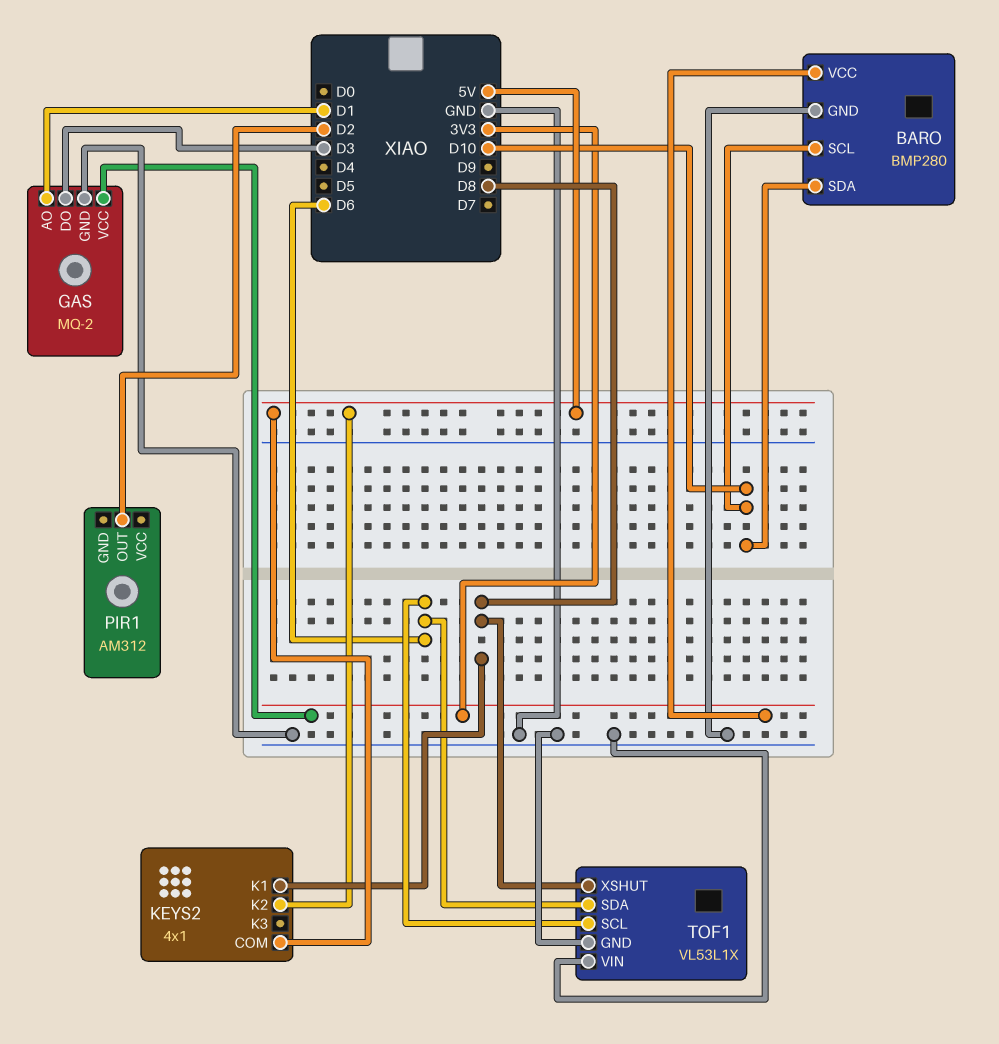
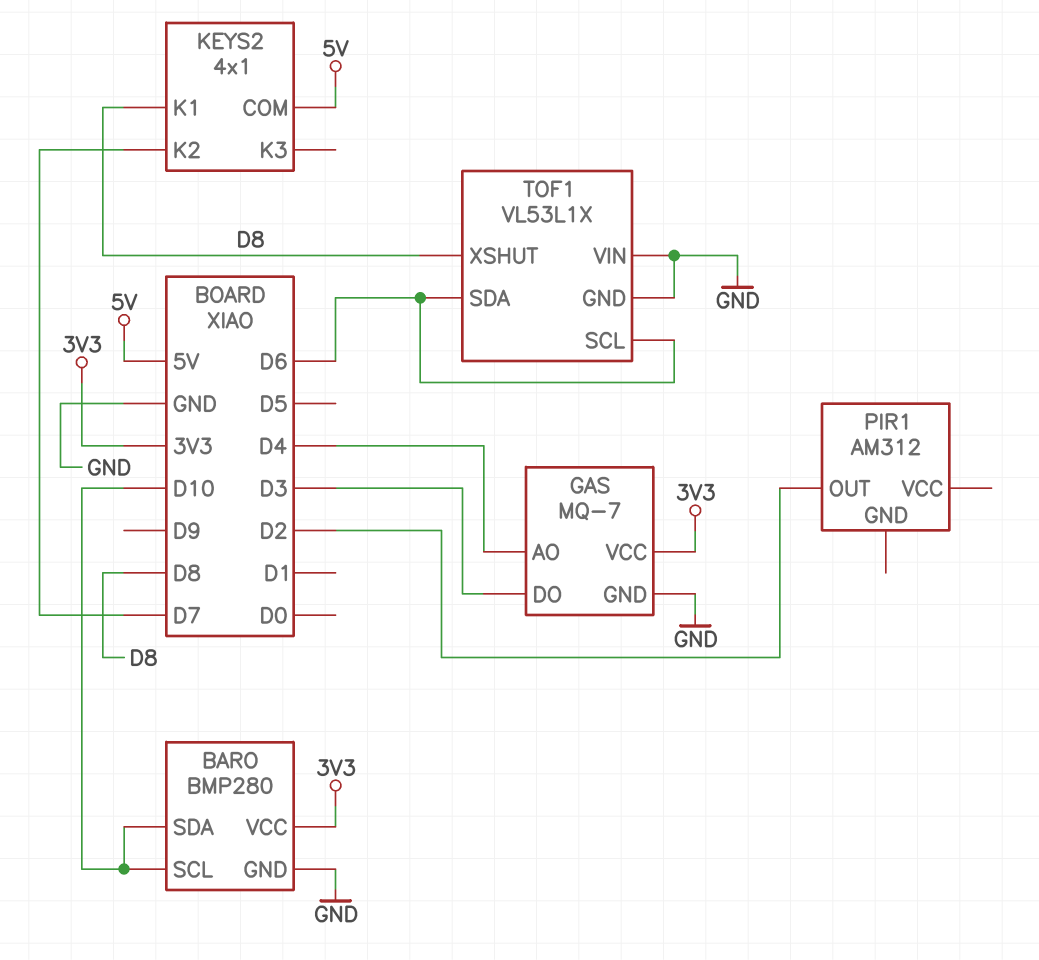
GAS: MQ-2 -> MQ-7
GAS pin AO: D1 -> D4
KEYS2 pin K2: 5V -> D7

